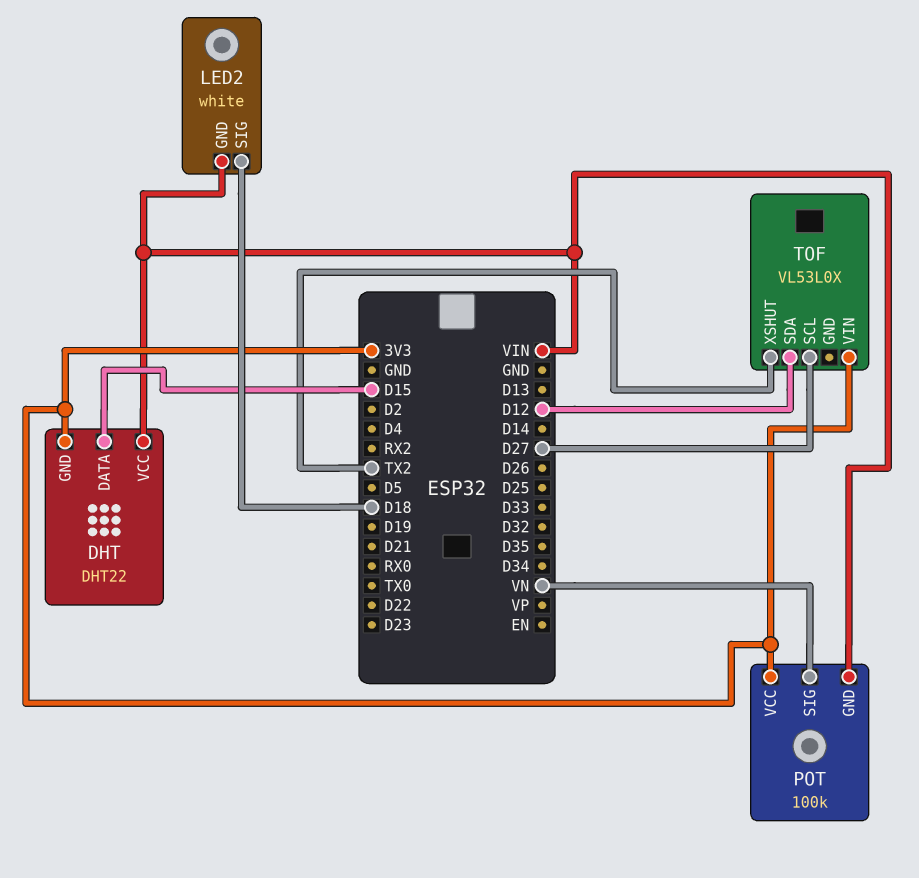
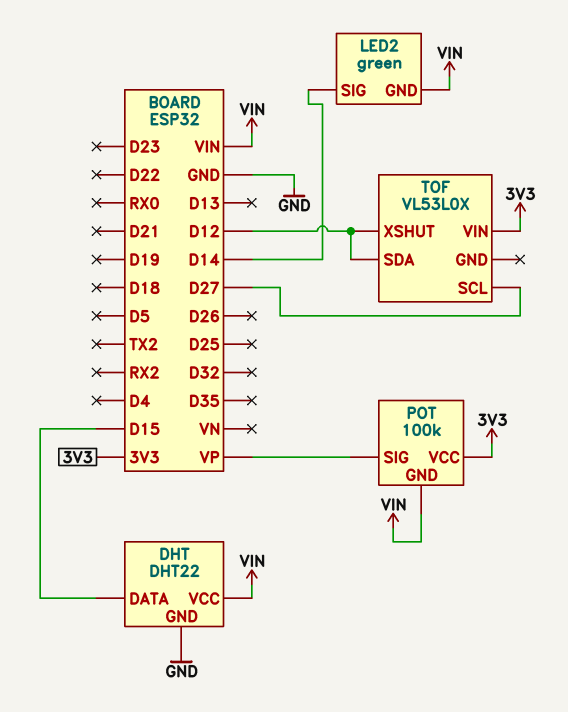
DHT pin GND: 3V3 -> GND
LED2: white -> green
LED2 pin SIG: D18 -> D14
POT pin SIG: VN -> VP
TOF pin XSHUT: TX2 -> D12

